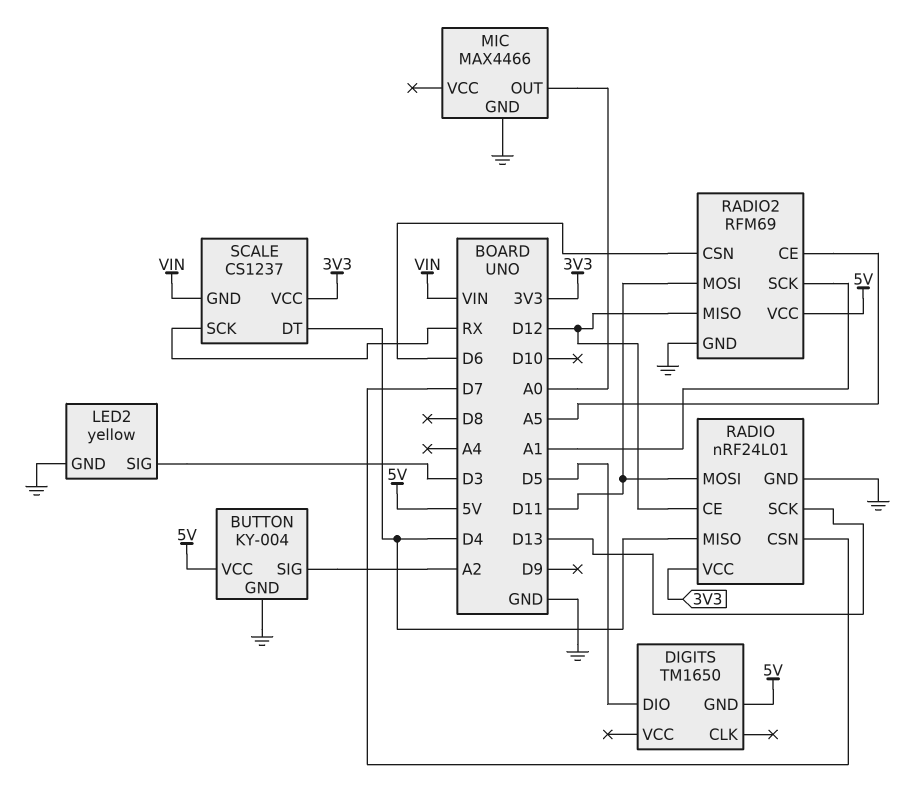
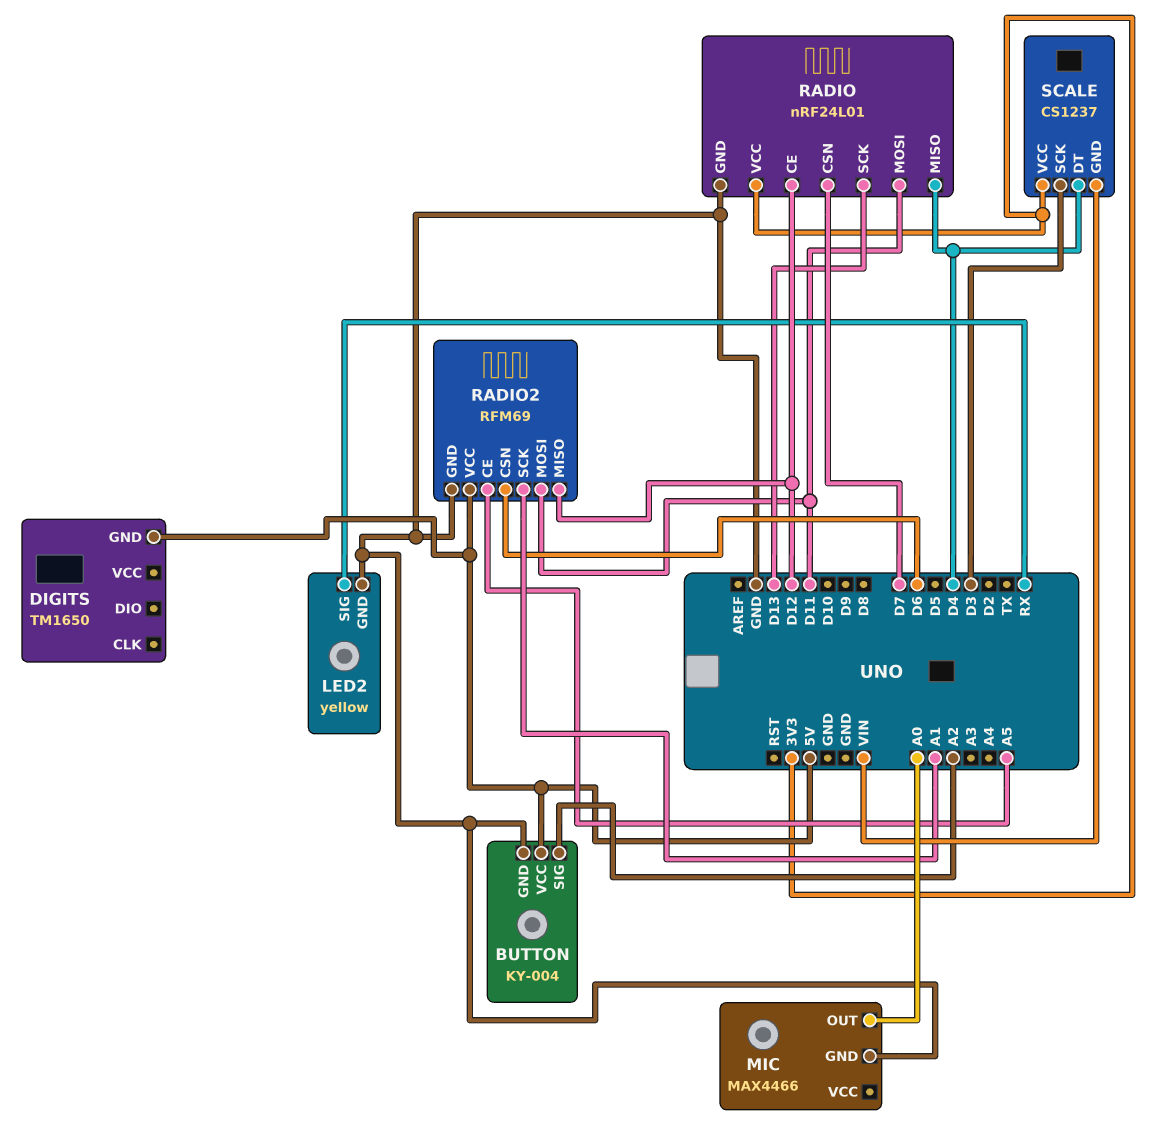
DIGITS pin DIO: D5 -> none
LED2 pin SIG: D3 -> RX
SCALE pin SCK: RX -> D3

